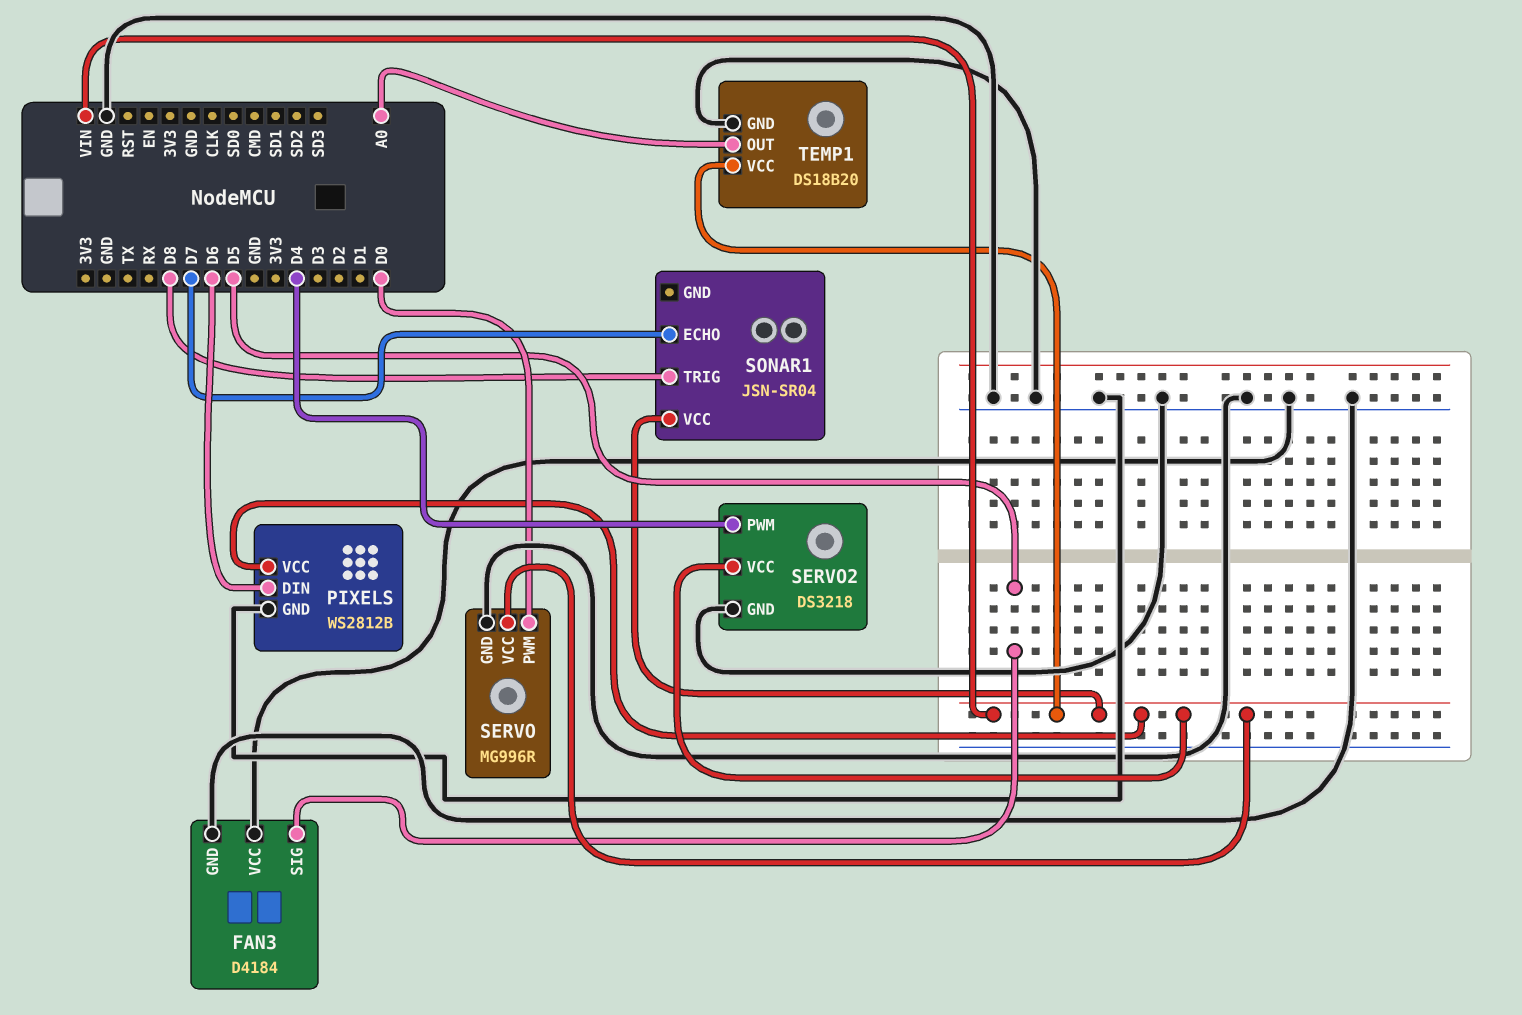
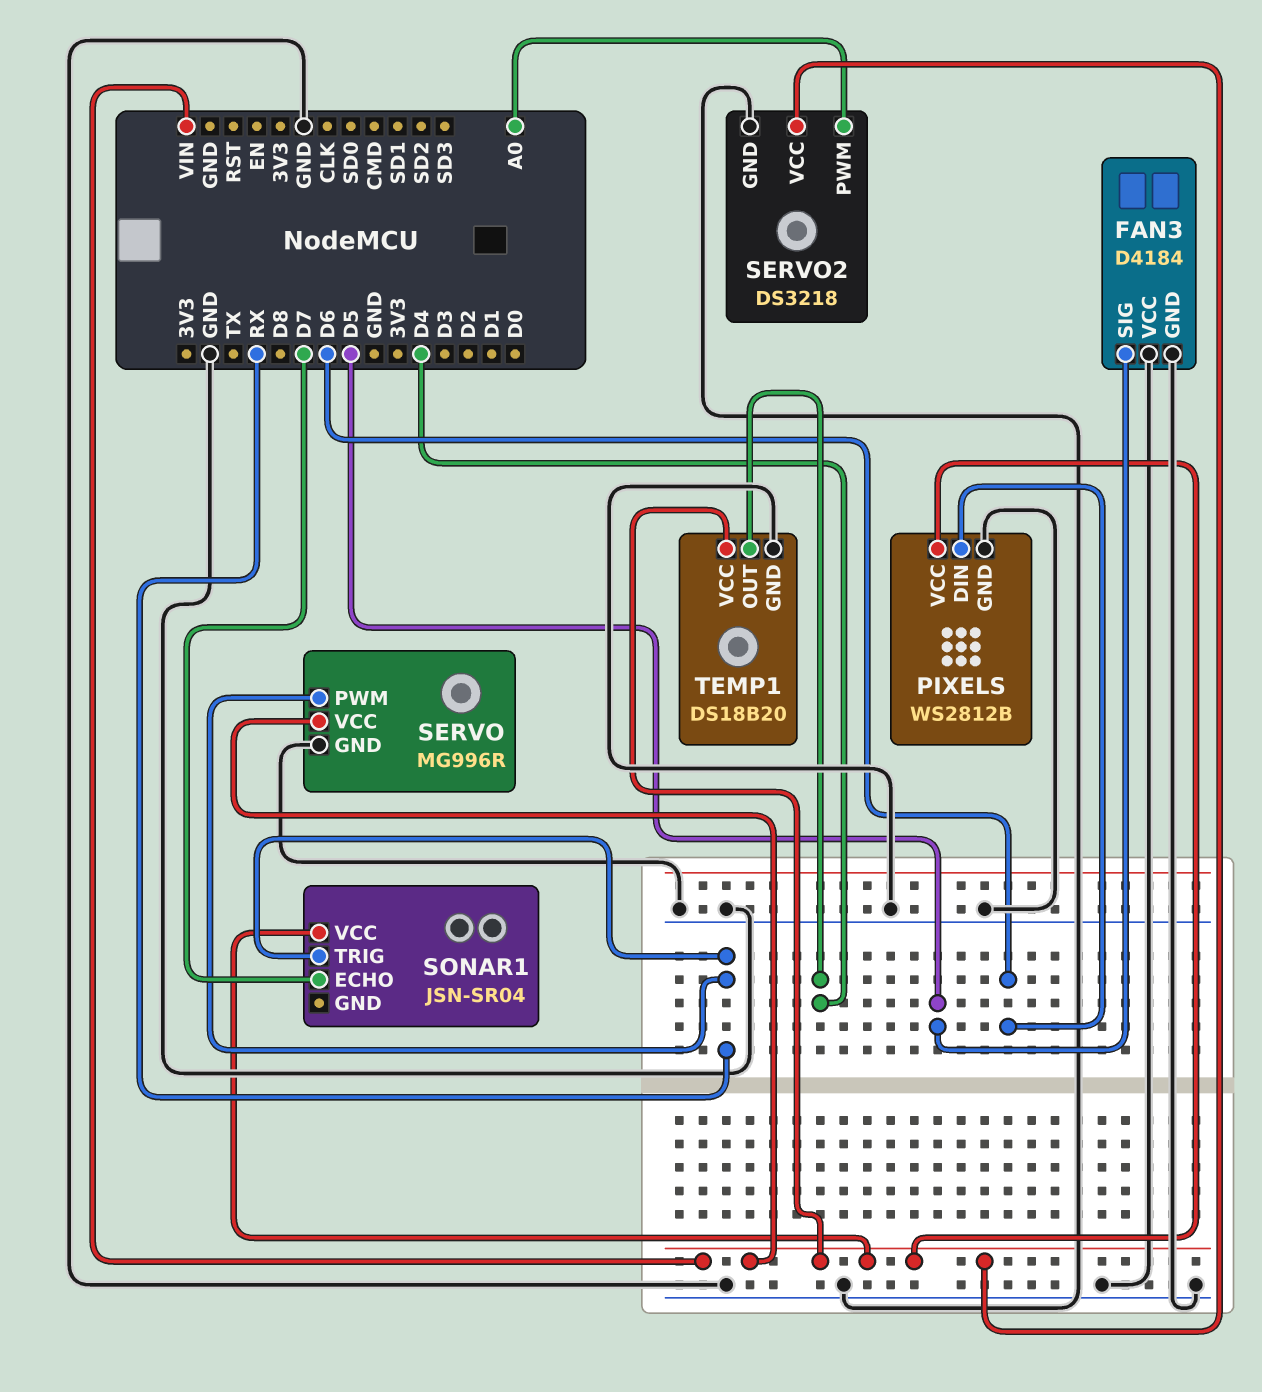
SERVO pin PWM: D0 -> RX
SERVO2 pin PWM: D4 -> A0
SONAR1 pin TRIG: D8 -> RX
TEMP1 pin OUT: A0 -> D4

